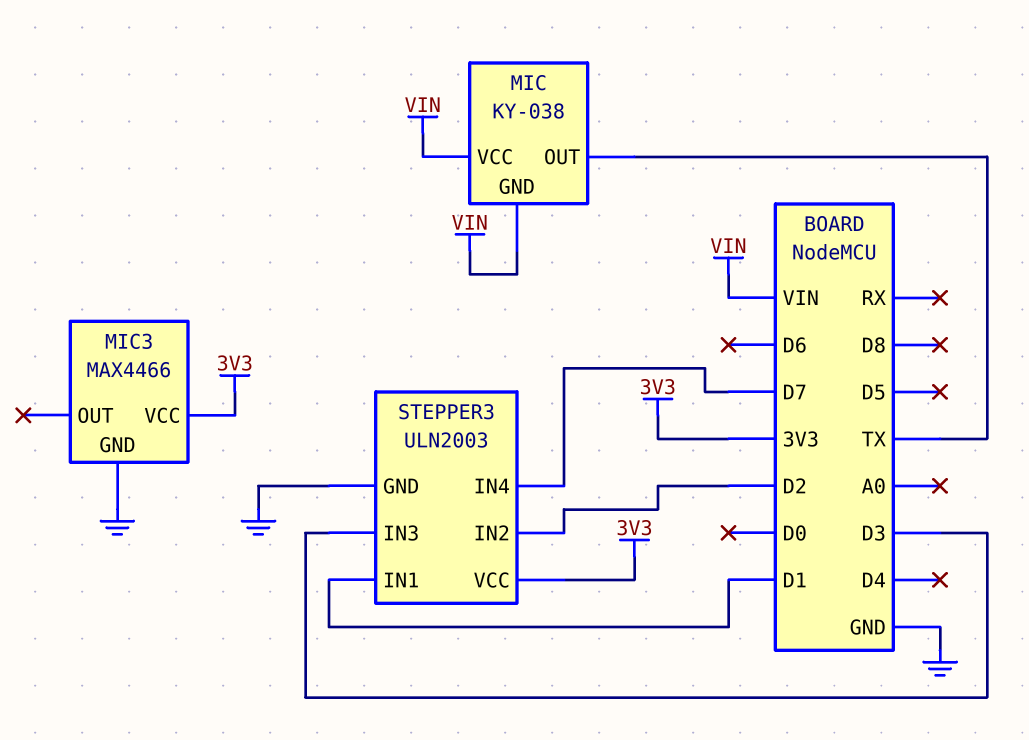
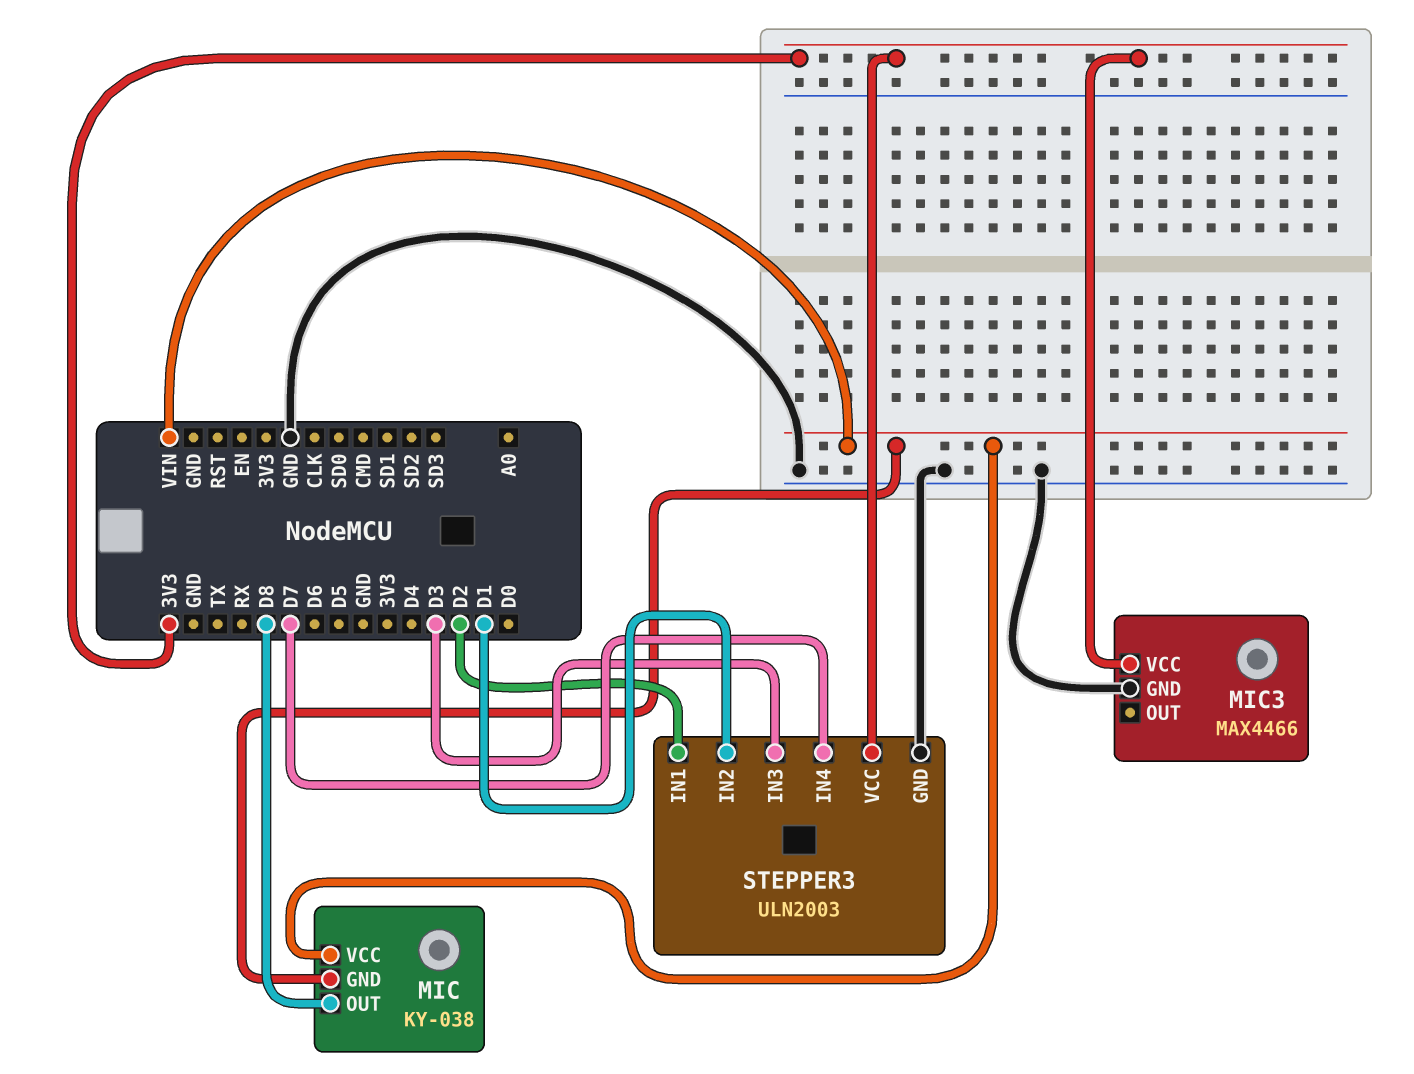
MIC pin OUT: TX -> D8
STEPPER3 pin IN1: D1 -> D2
STEPPER3 pin IN2: D2 -> D1

